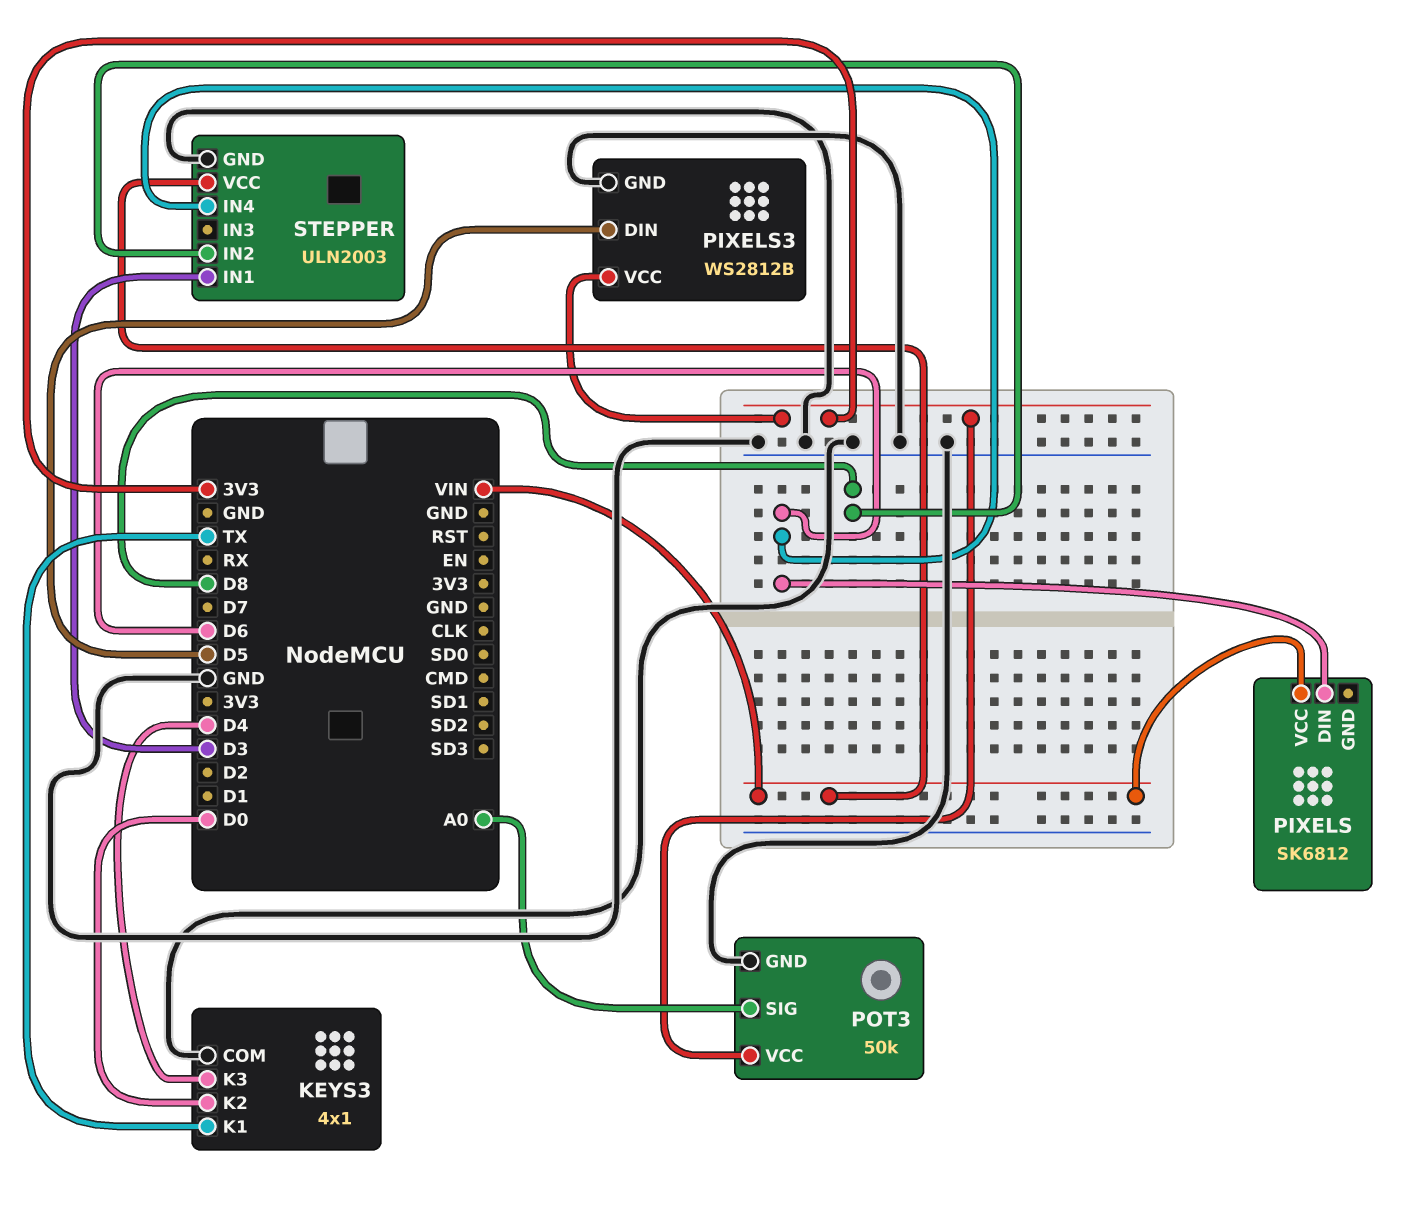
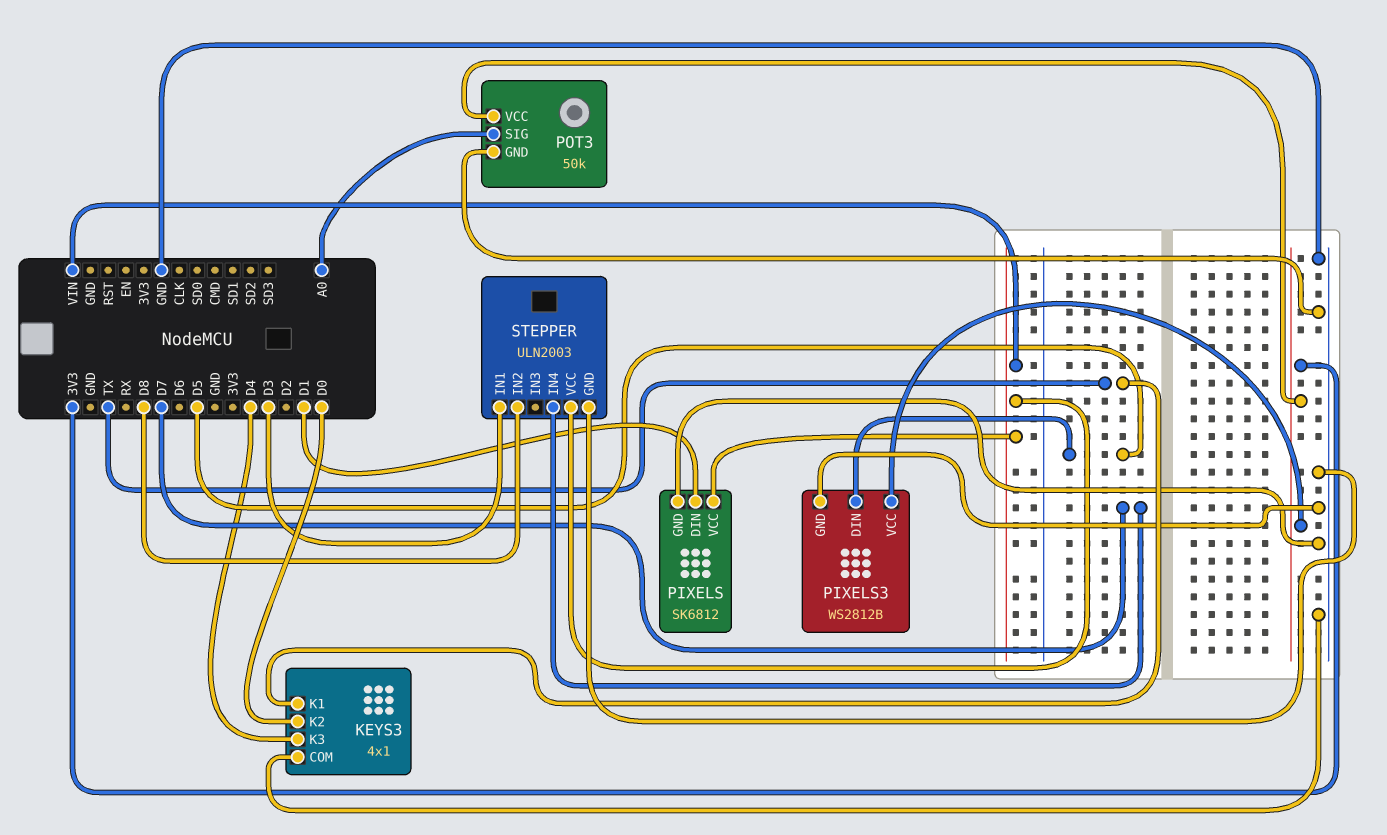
PIXELS pin DIN: D6 -> D1
PIXELS pin GND: none -> GND
STEPPER pin IN4: D6 -> D7

